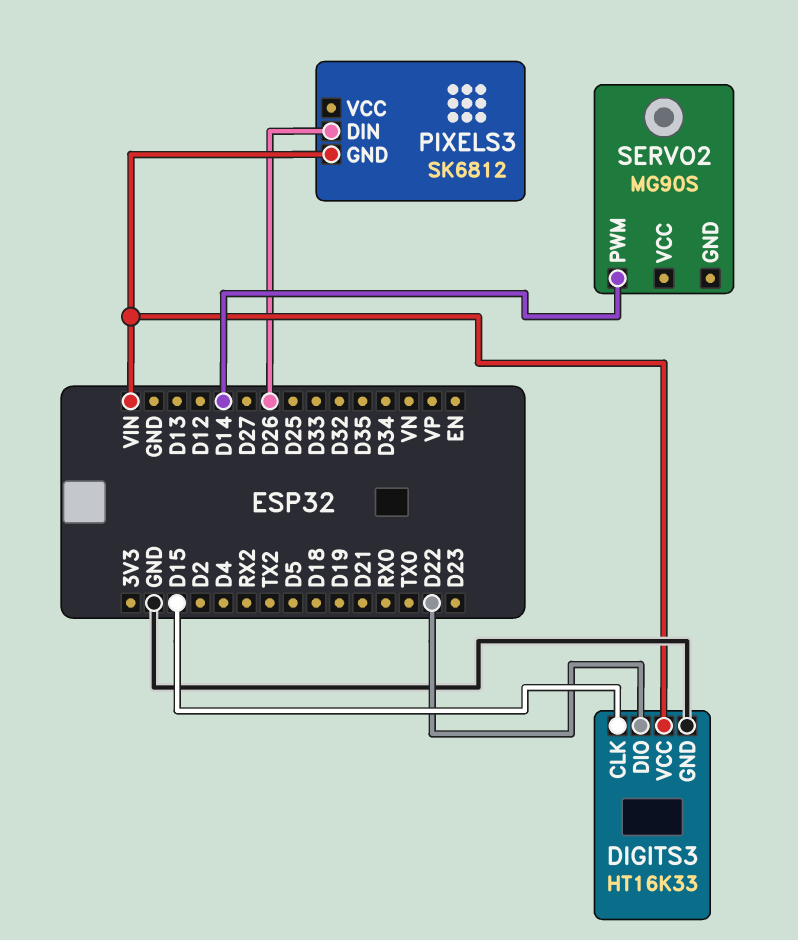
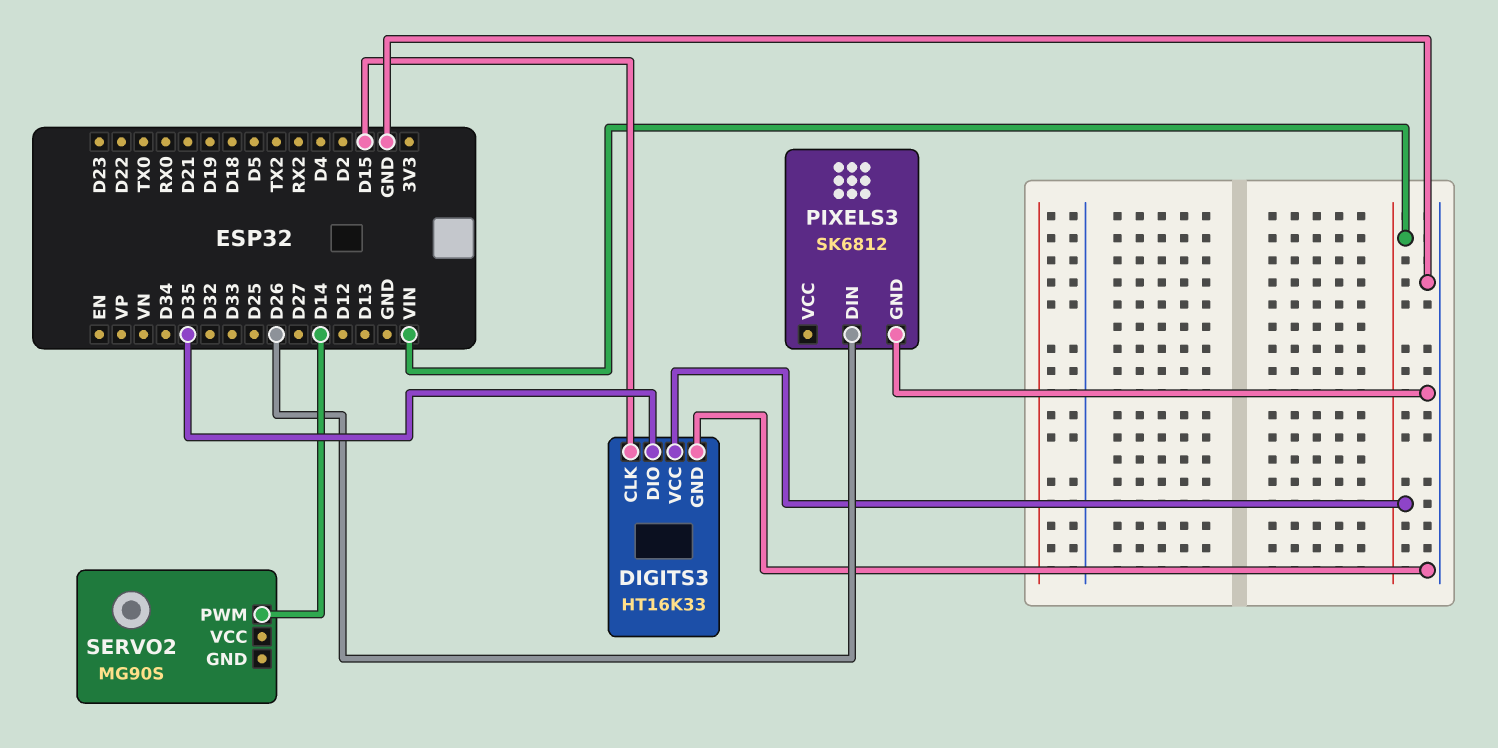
DIGITS3 pin DIO: D22 -> D35
PIXELS3 pin GND: VIN -> GND

